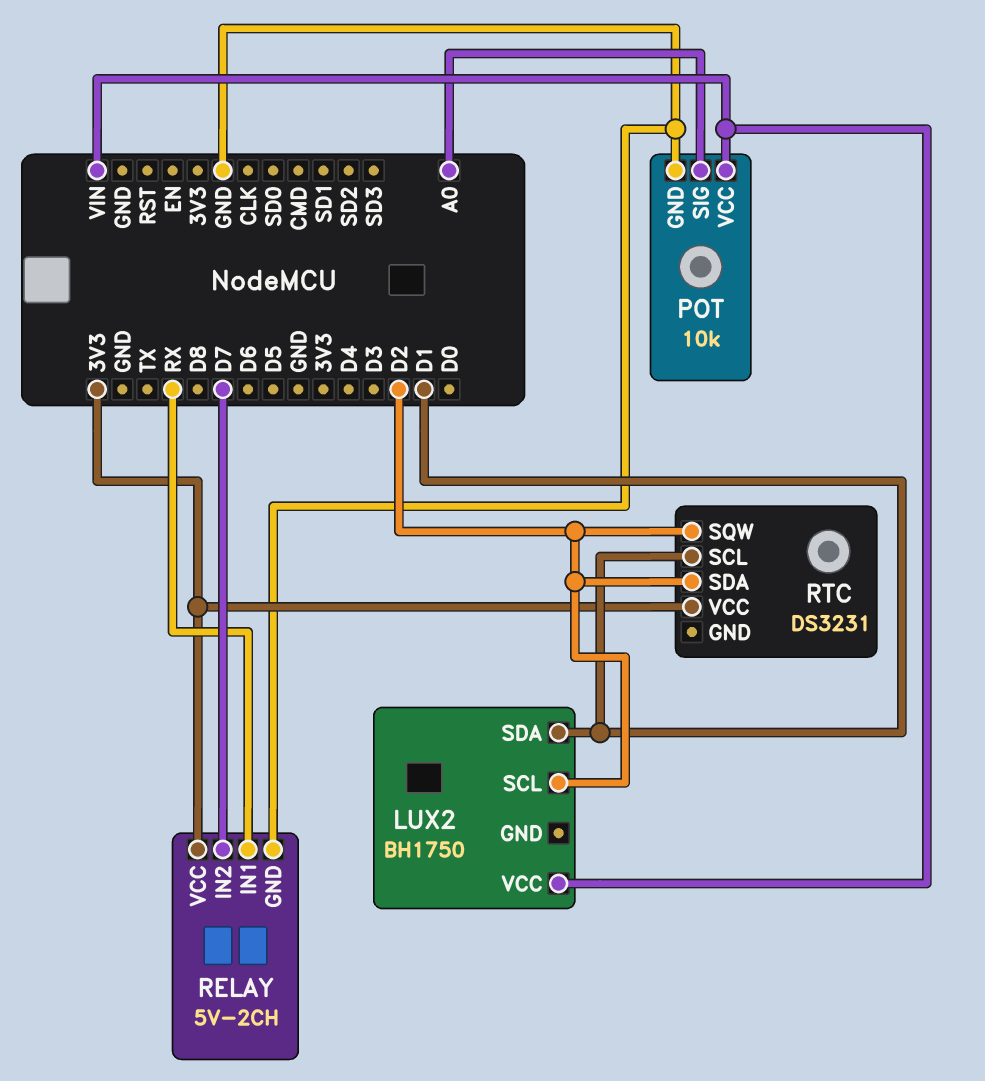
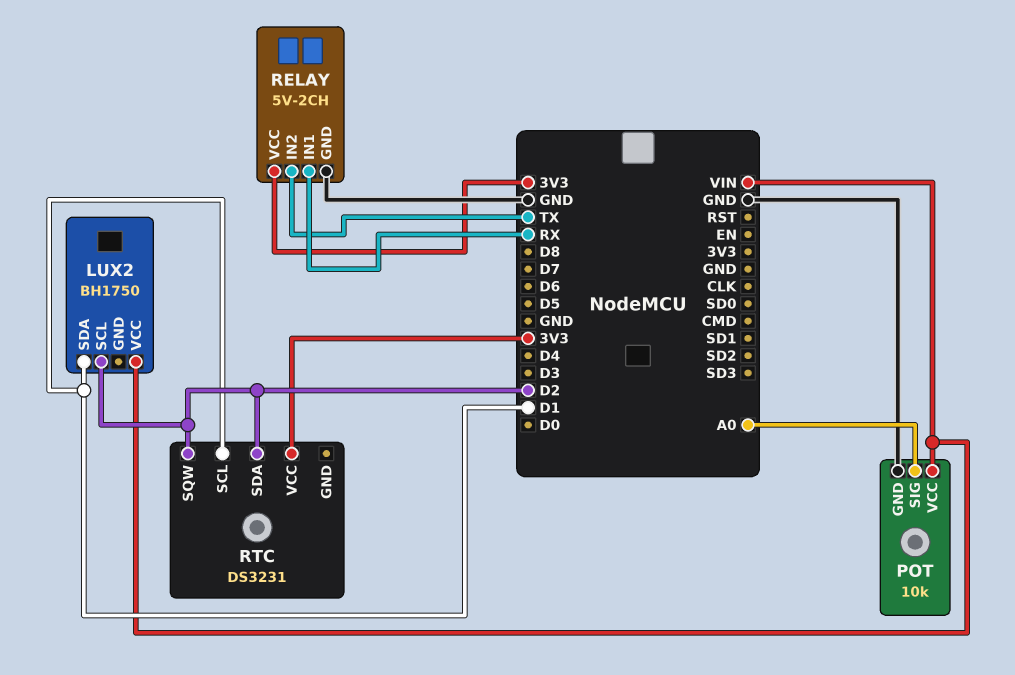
RELAY pin IN2: D7 -> TX

